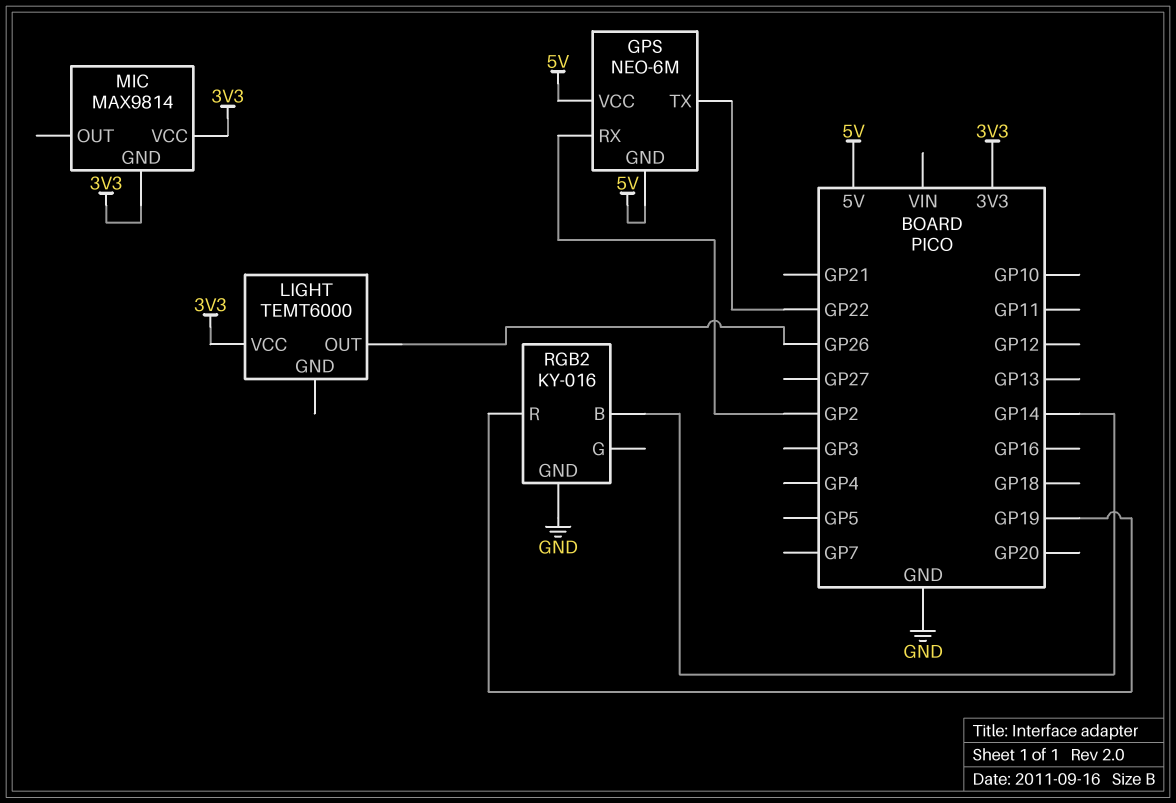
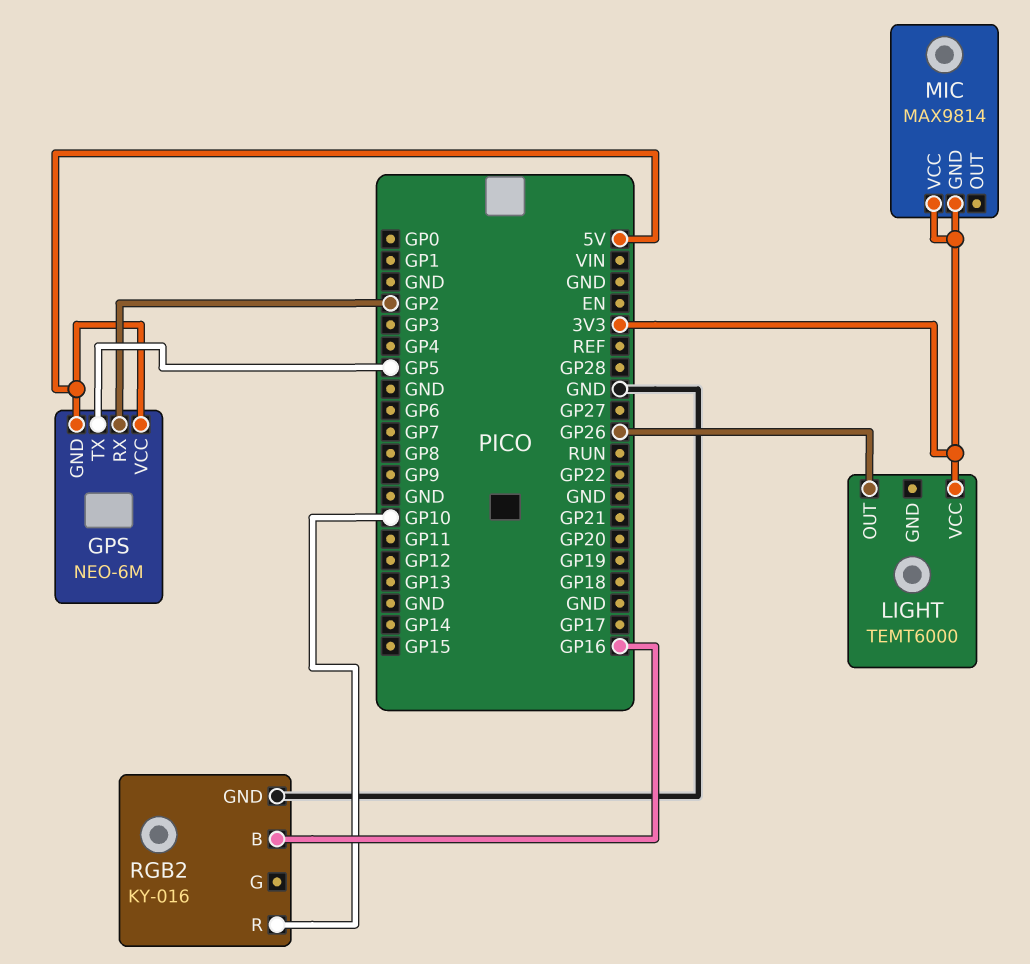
GPS pin TX: GP22 -> GP5
RGB2 pin B: GP14 -> GP16
RGB2 pin R: GP19 -> GP10

